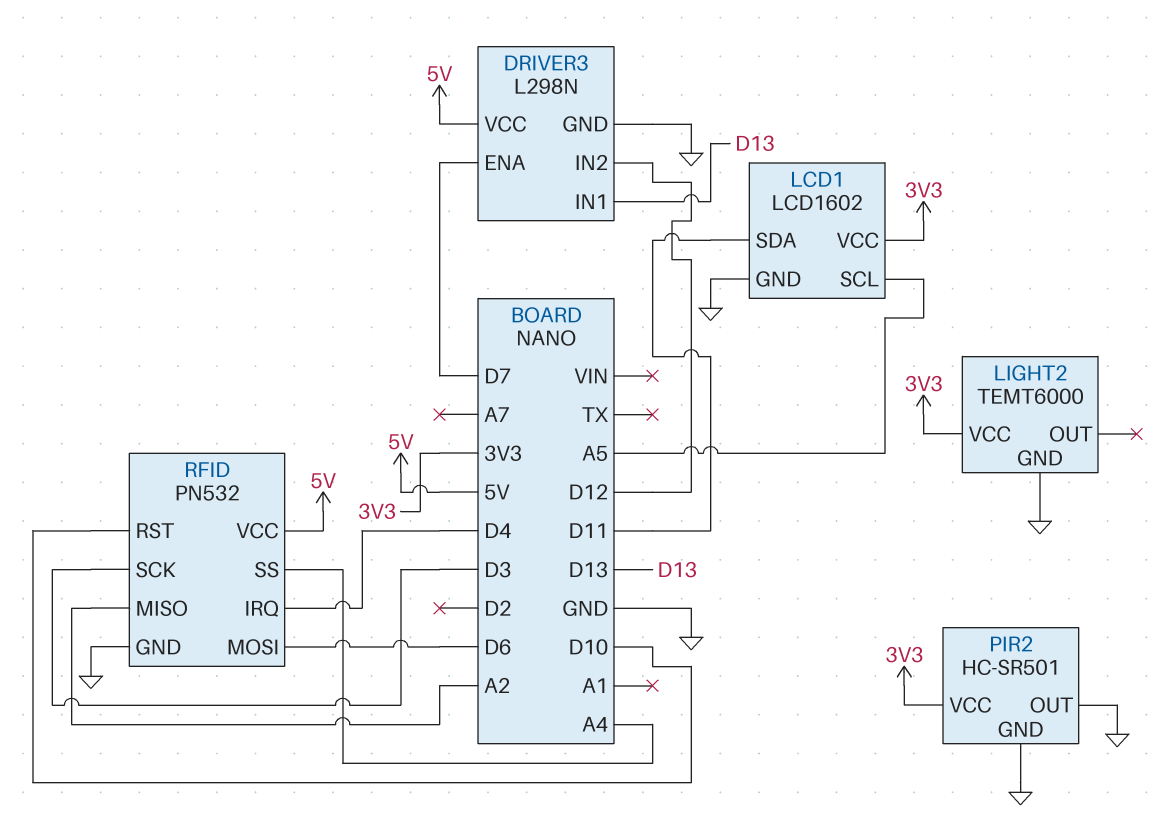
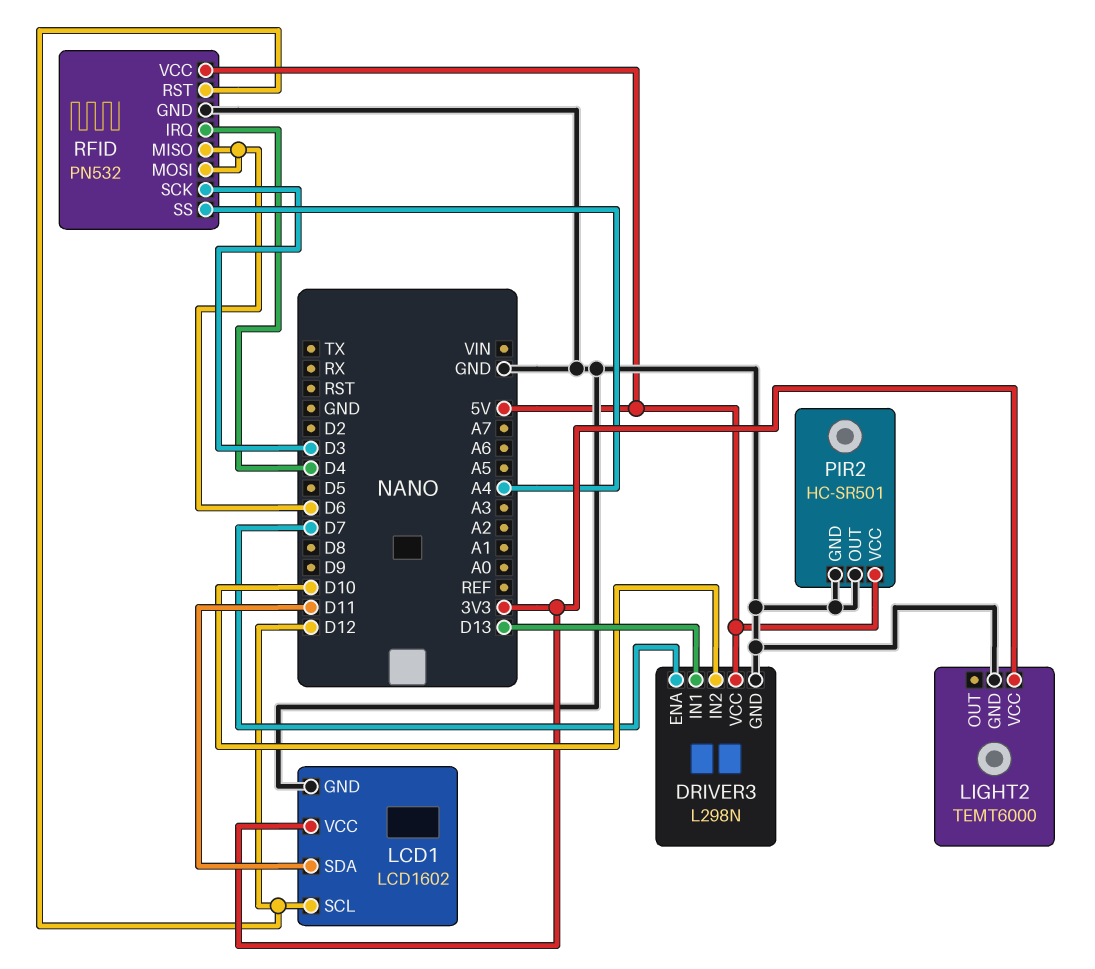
DRIVER3 pin IN2: D12 -> D10
LCD1 pin SCL: A5 -> D12
PIR2 pin VCC: 3V3 -> 5V
RFID pin MISO: A2 -> D6
RFID pin RST: D10 -> D12

